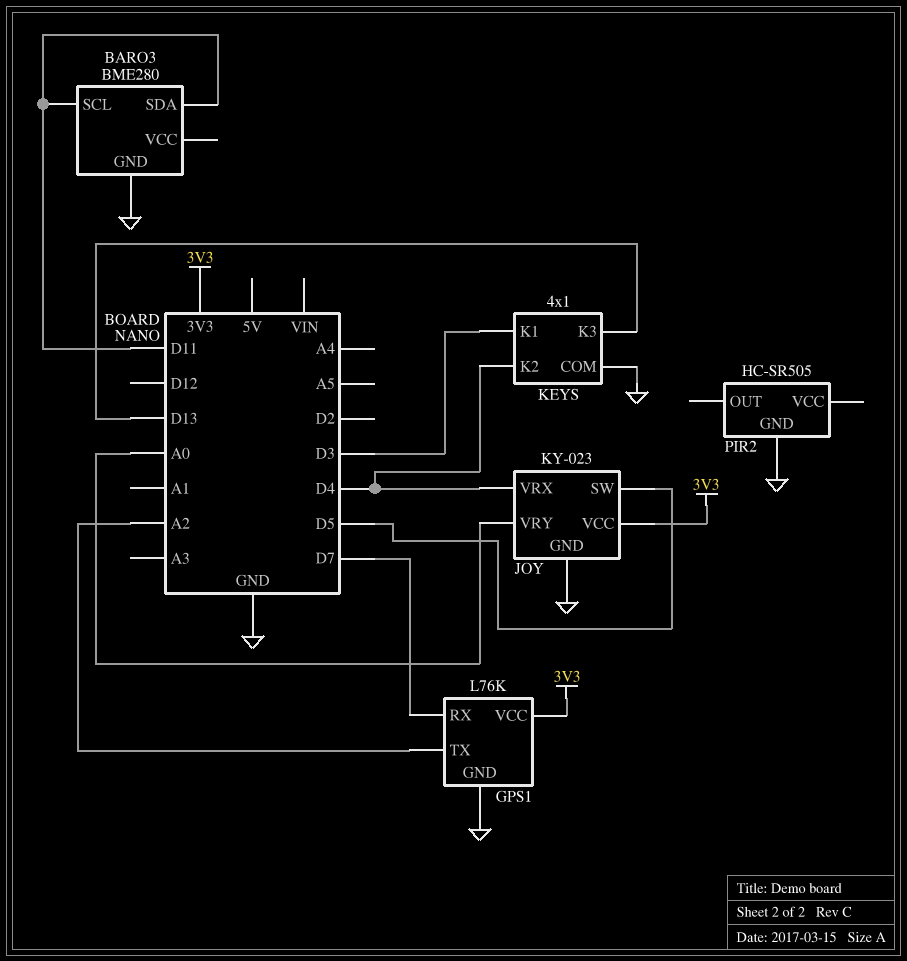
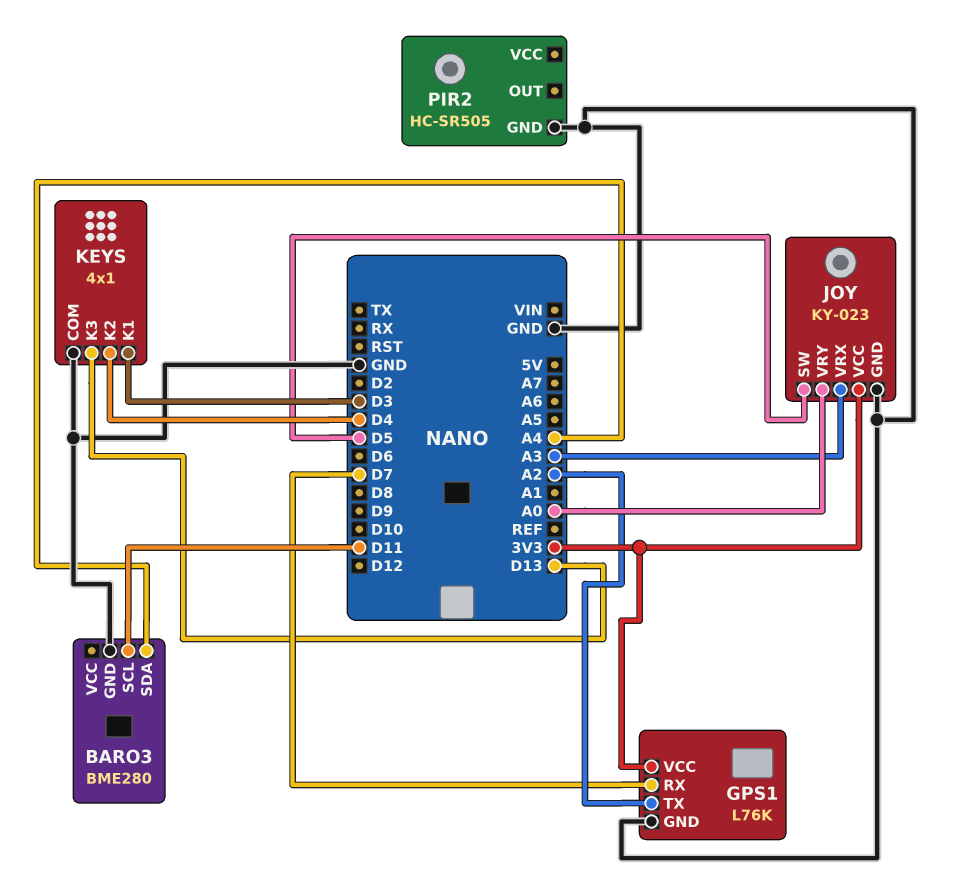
BARO3 pin SDA: D11 -> A4
JOY pin VRX: D4 -> A3

